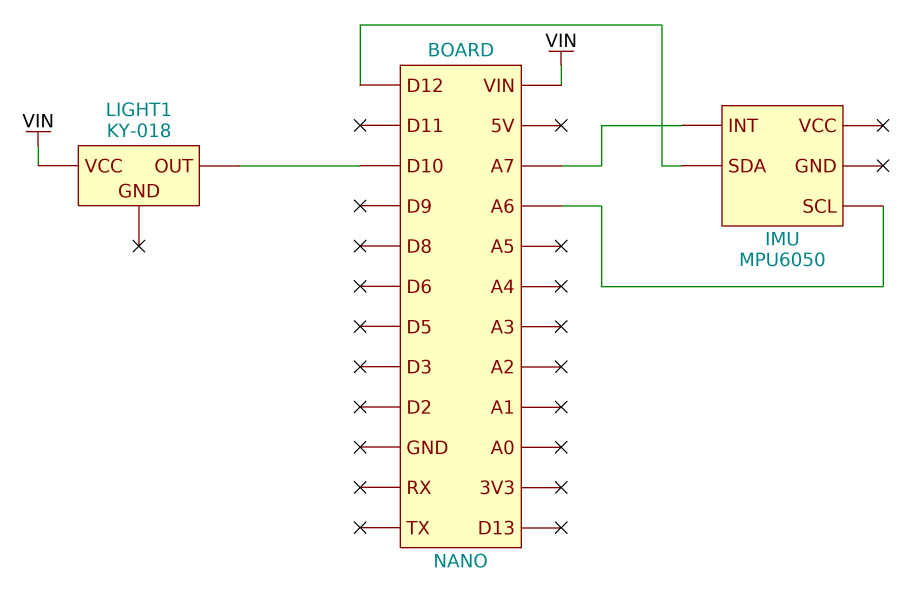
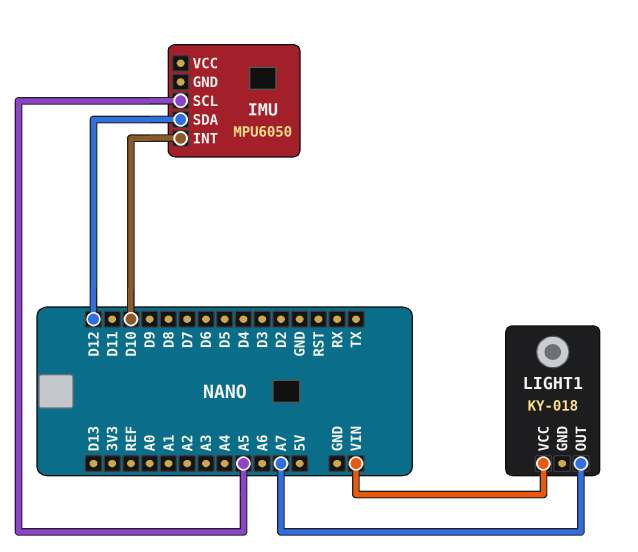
IMU pin INT: A7 -> D10
IMU pin SCL: A6 -> A5
LIGHT1 pin OUT: D10 -> A7

